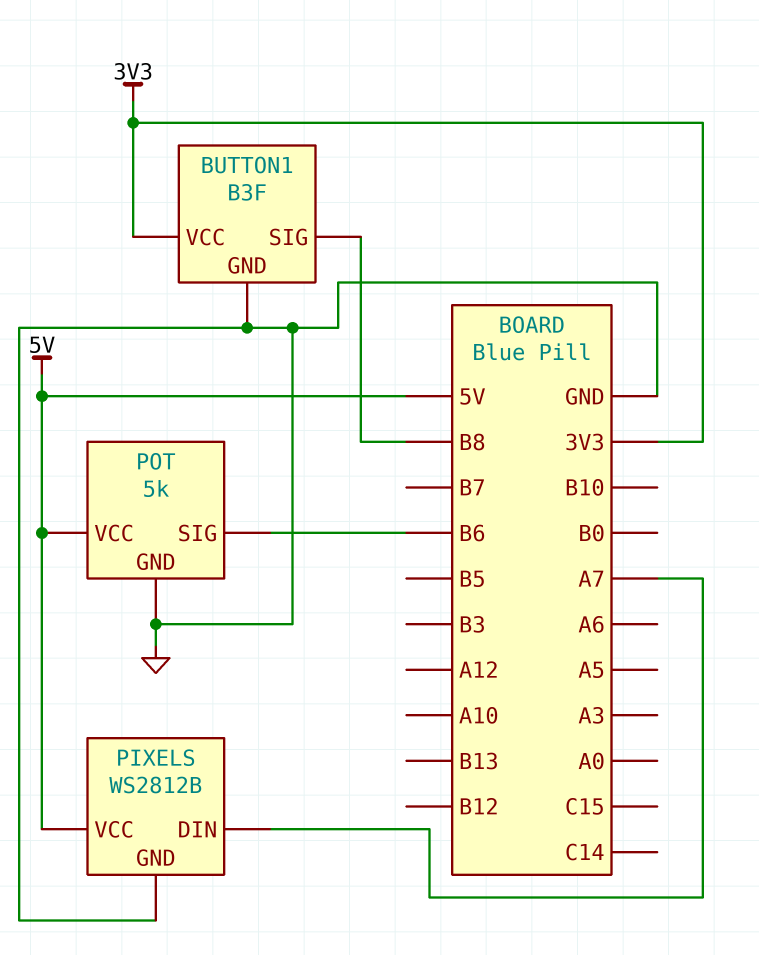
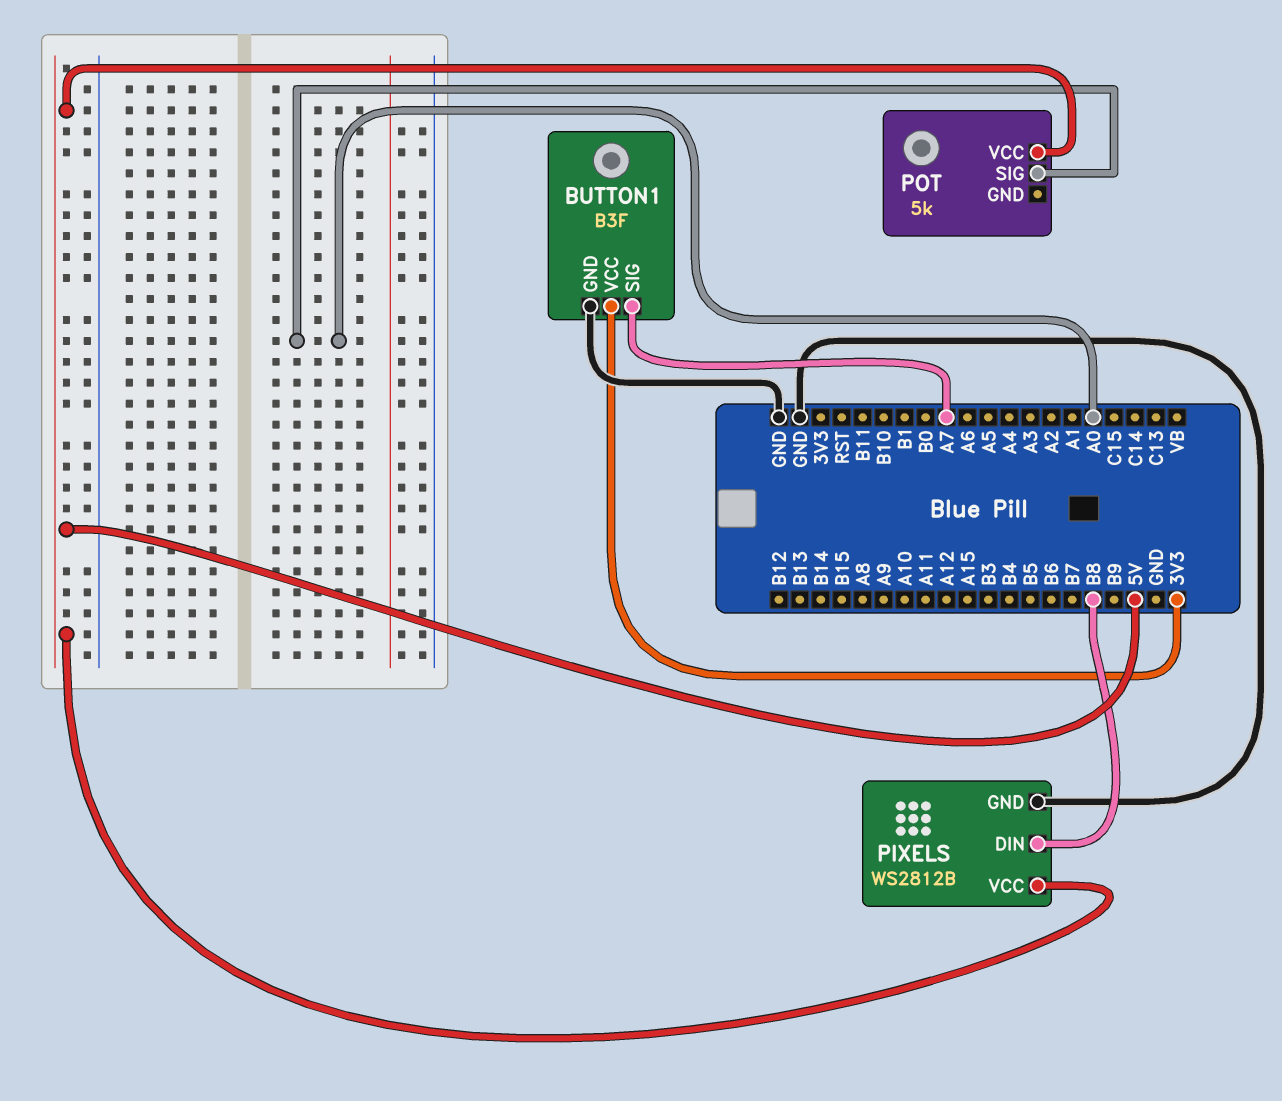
BUTTON1 pin SIG: B8 -> A7
PIXELS pin DIN: A7 -> B8
POT pin GND: GND -> none
POT pin SIG: B6 -> A0

